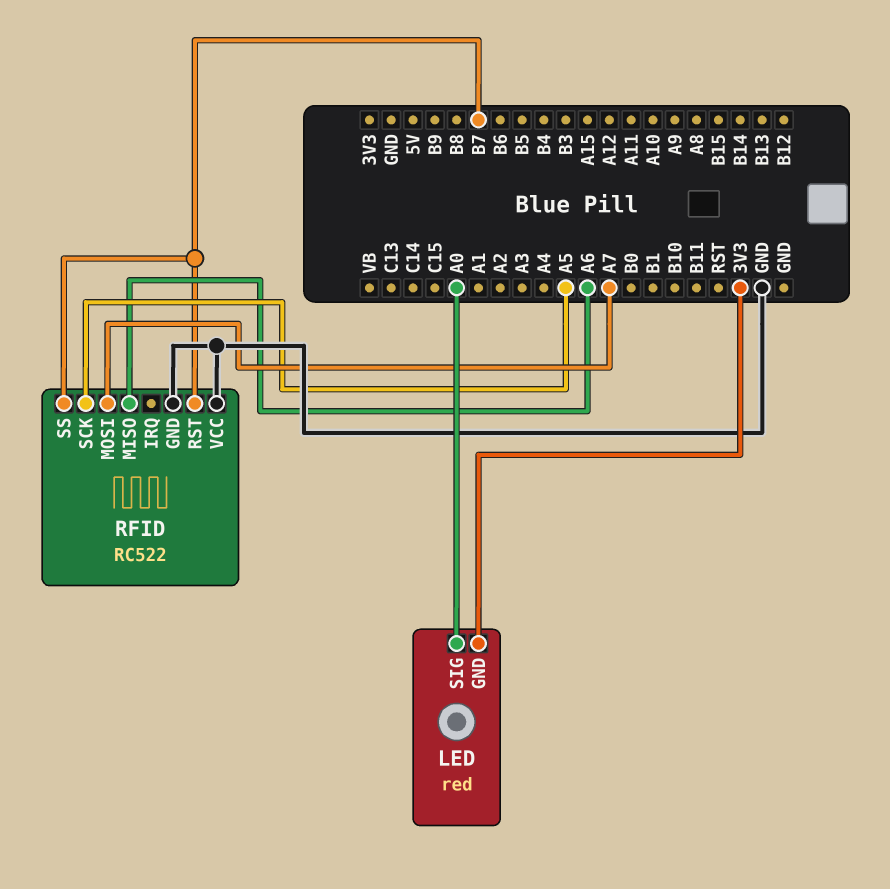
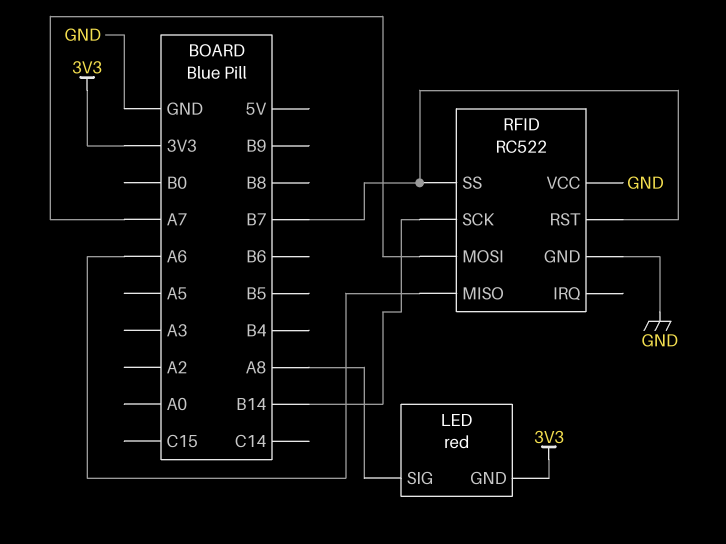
LED pin SIG: A0 -> A8
RFID pin SCK: A5 -> B14

